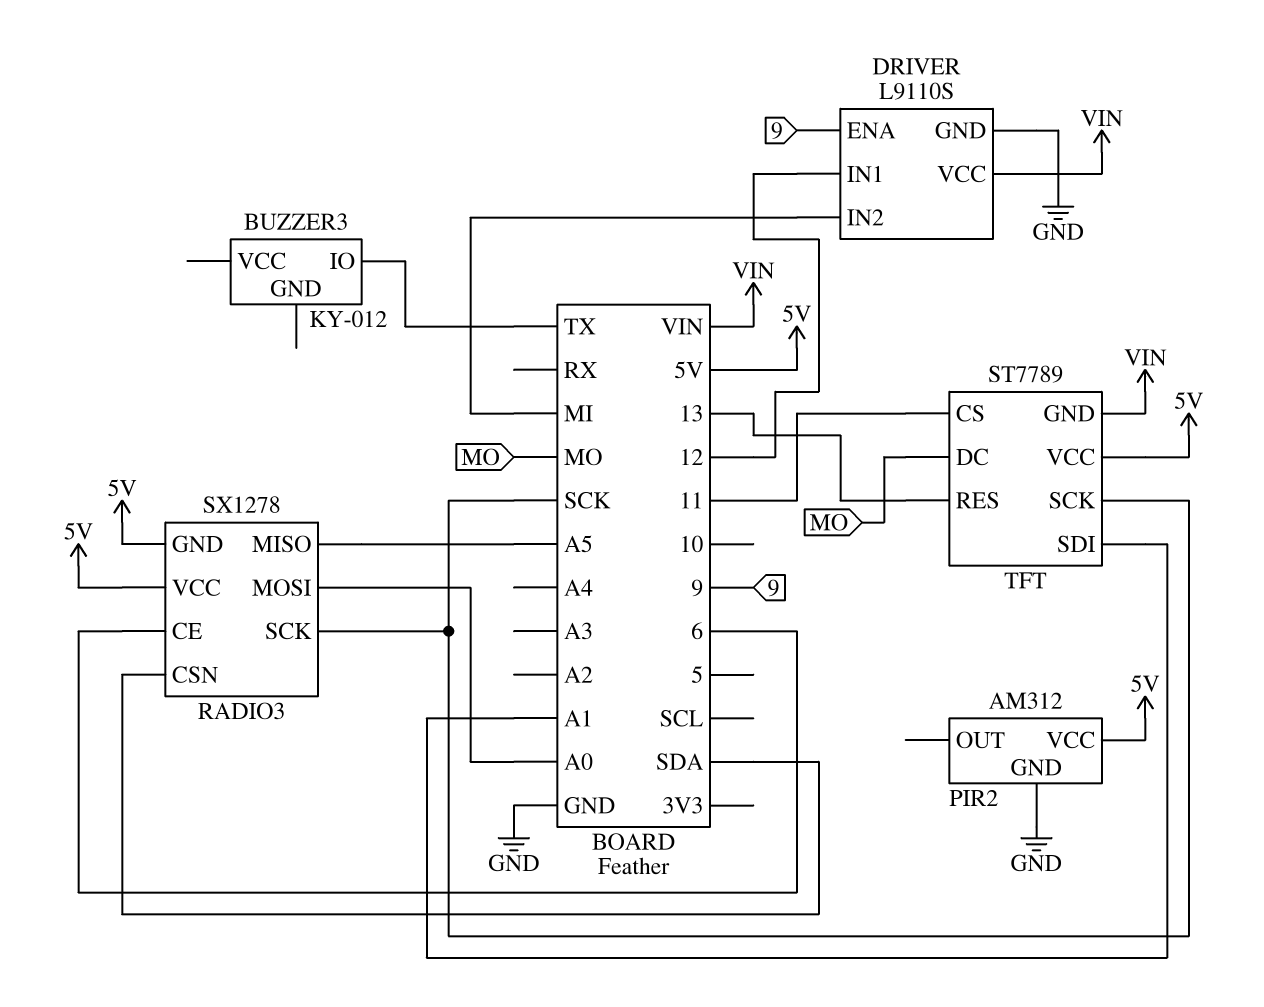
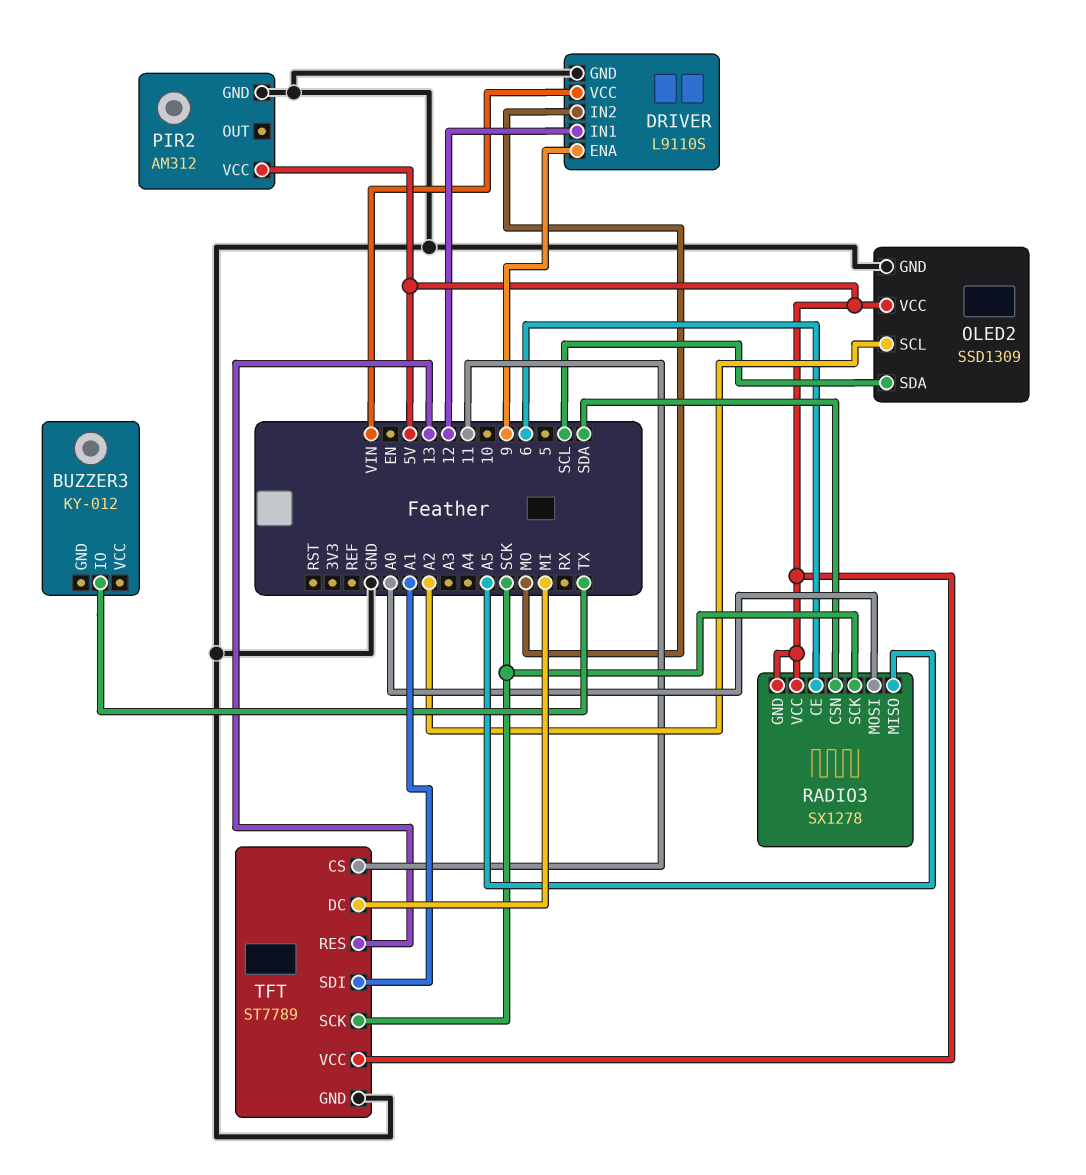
DRIVER pin IN2: MI -> MO
OLED2: none -> SSD1309
OLED2 pin GND: none -> GND
OLED2 pin SCL: none -> A2
OLED2 pin SDA: none -> SCL
OLED2 pin VCC: none -> 5V
TFT pin DC: MO -> MI
TFT pin GND: VIN -> GND

